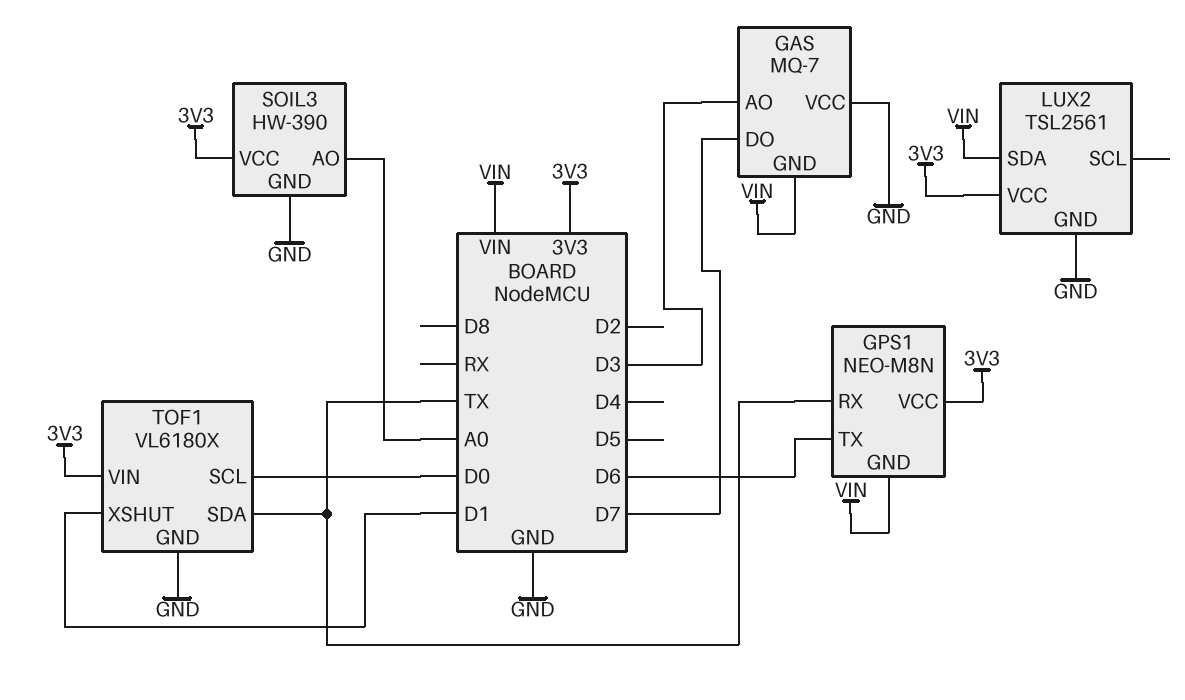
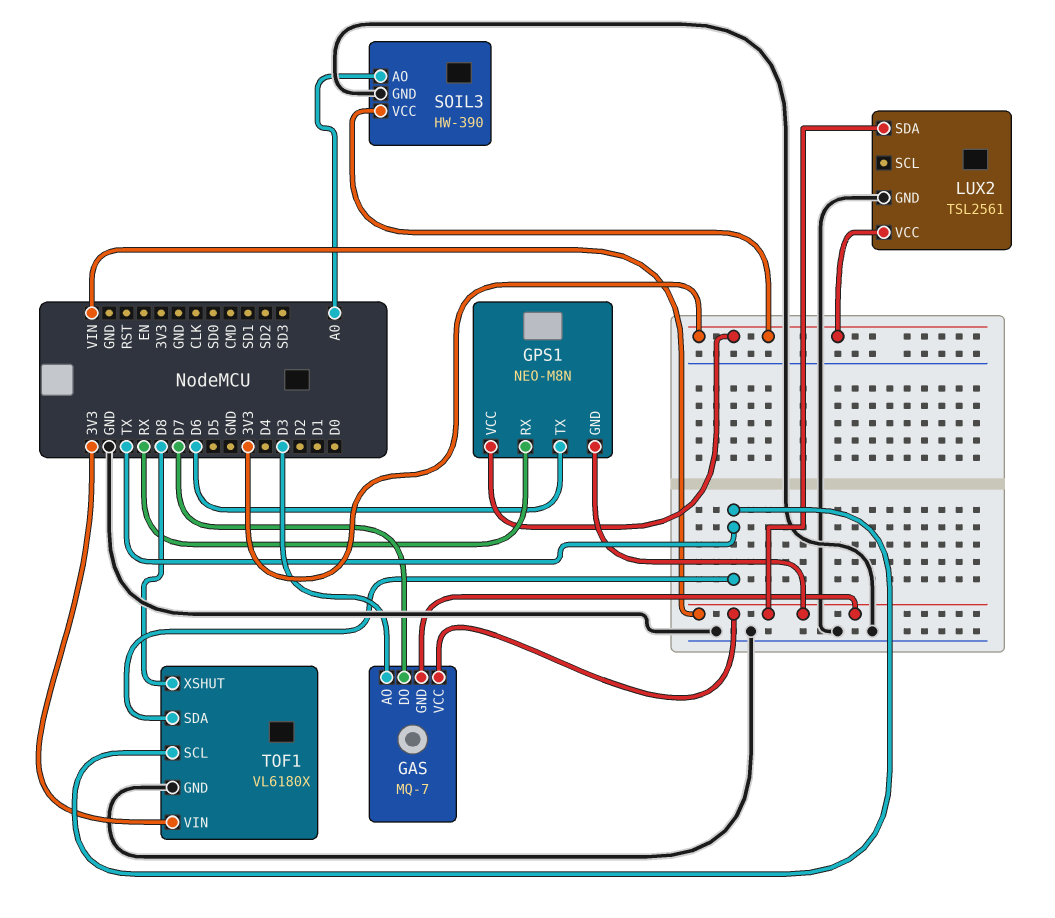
GAS pin VCC: GND -> VIN
GPS1 pin RX: TX -> RX
TOF1 pin SCL: D0 -> TX
TOF1 pin XSHUT: D1 -> D8

